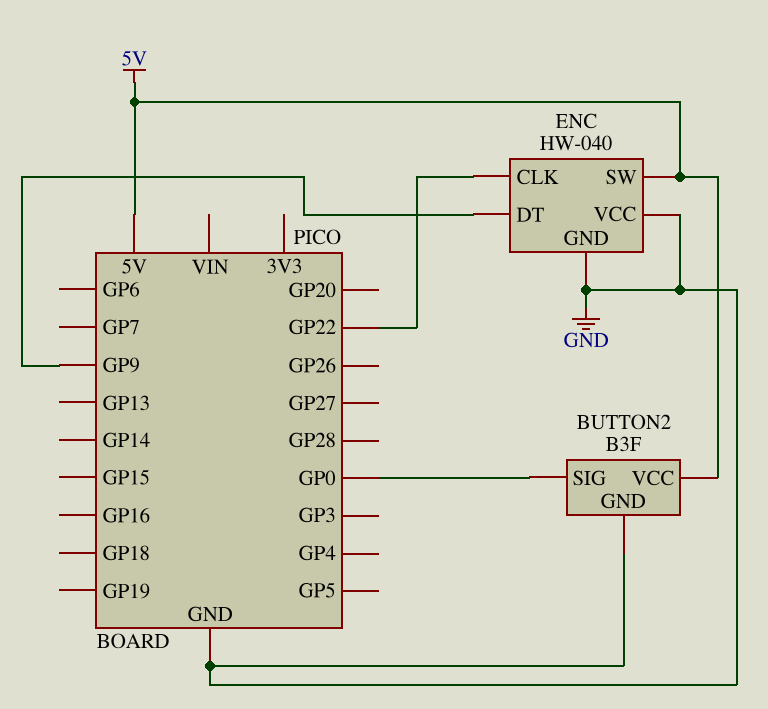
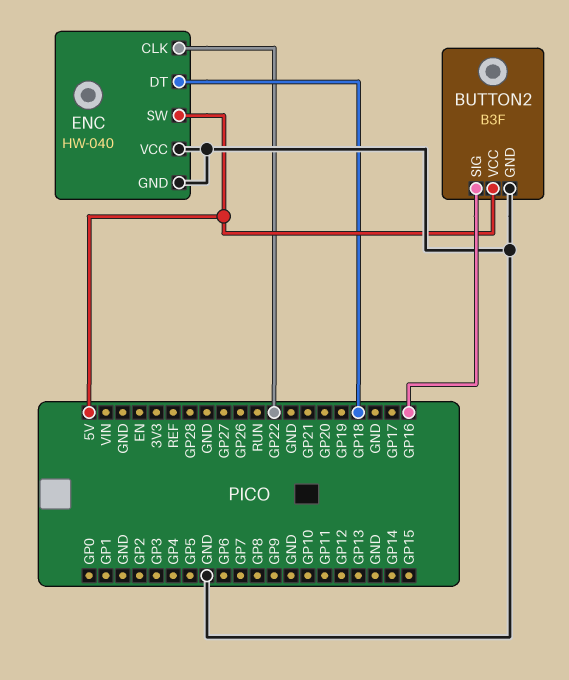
BUTTON2 pin SIG: GP0 -> GP16
ENC pin DT: GP9 -> GP18

